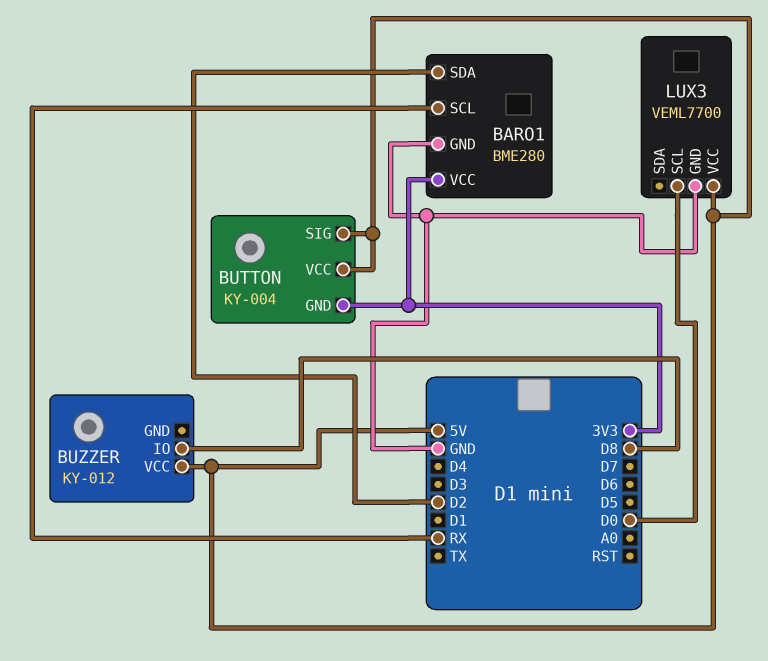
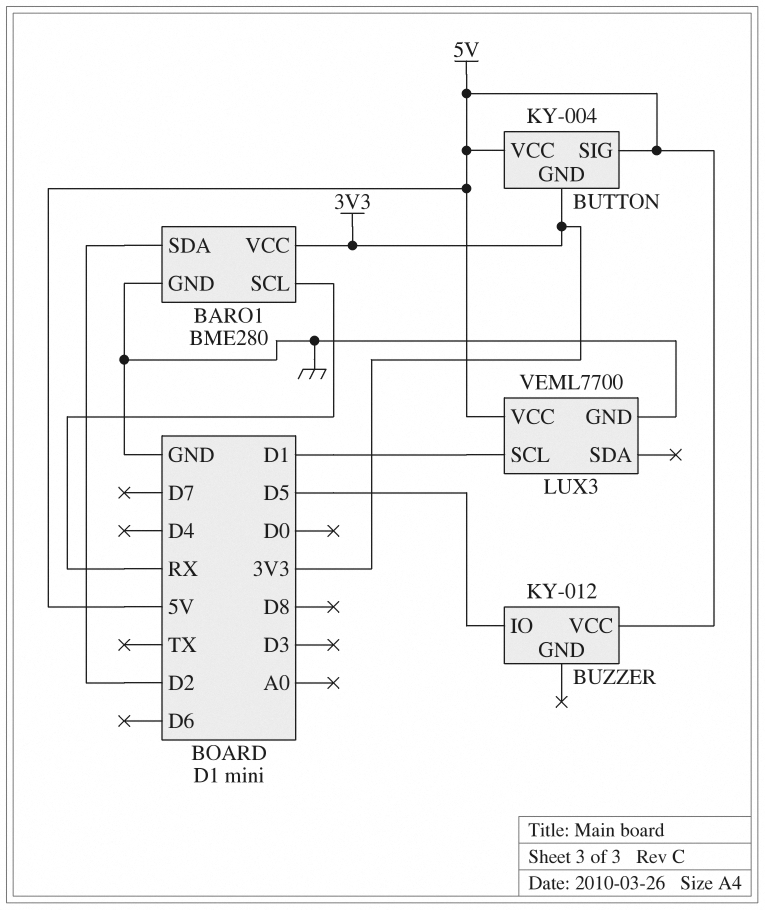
BUZZER pin IO: D8 -> D5
LUX3 pin SCL: D0 -> D1

